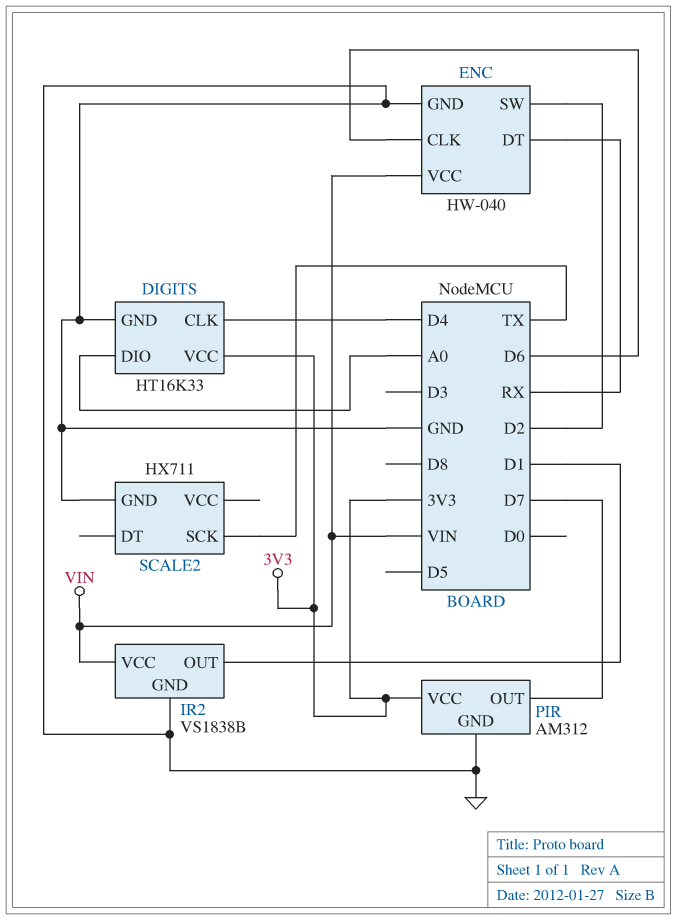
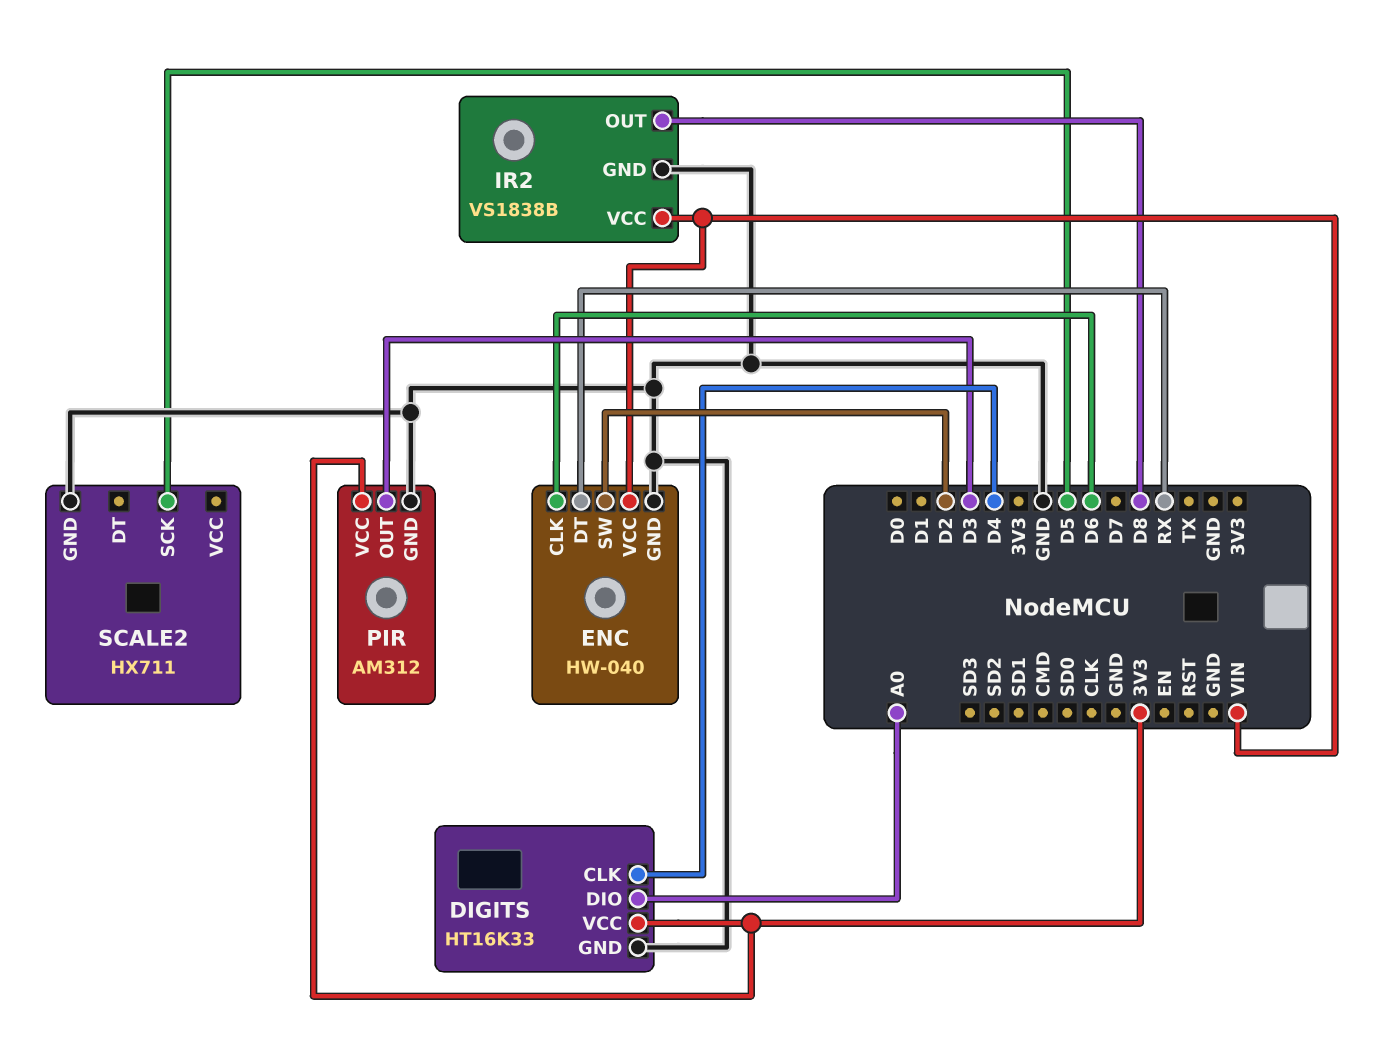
IR2 pin OUT: D1 -> D8
PIR pin OUT: D7 -> D3
SCALE2 pin SCK: TX -> D5

